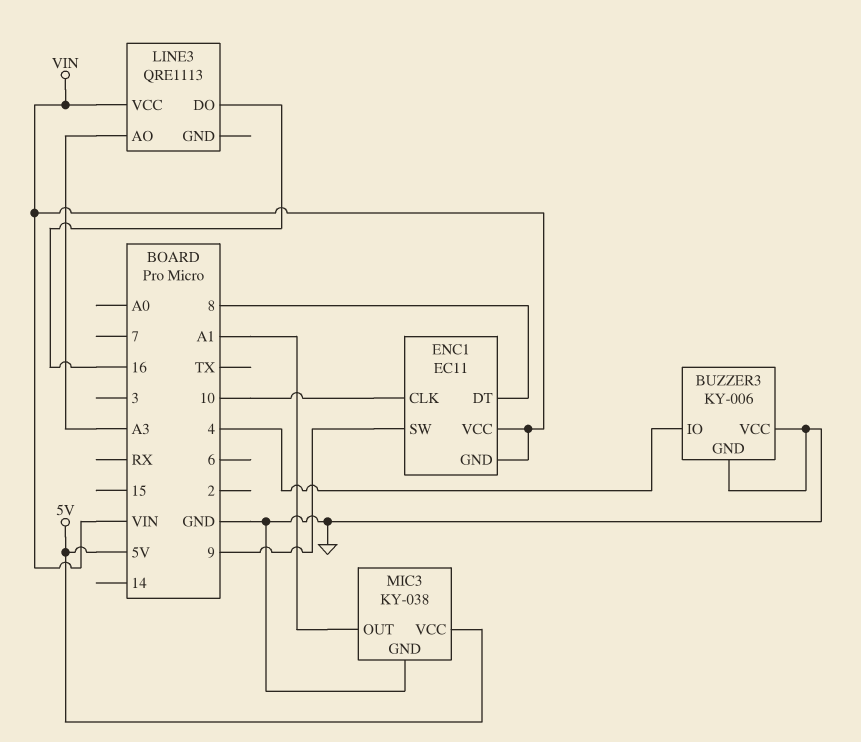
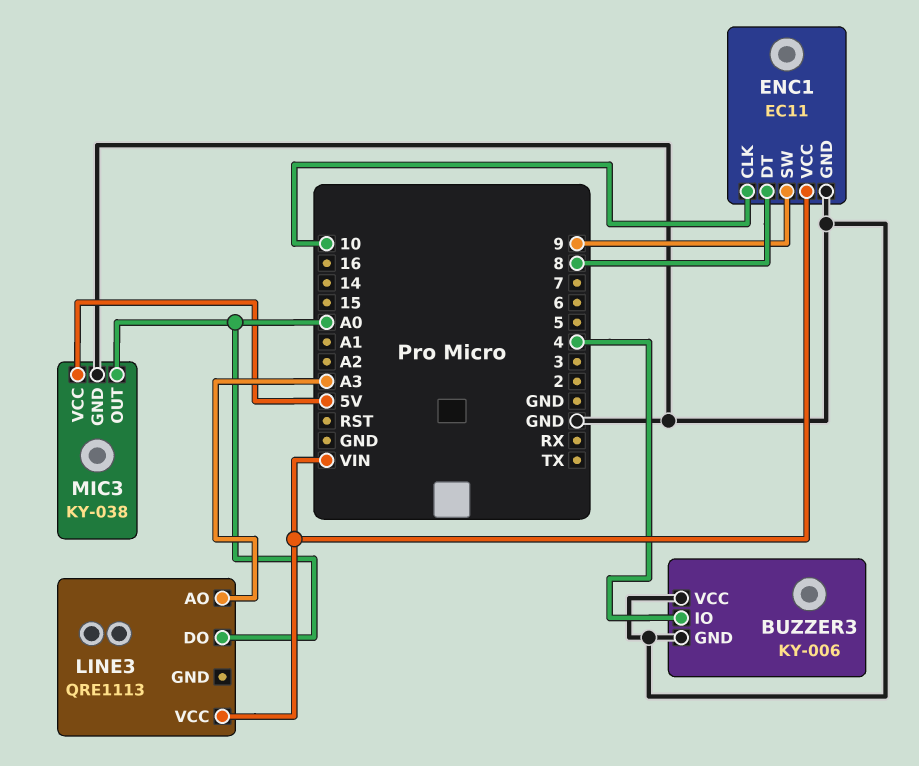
ENC1 pin GND: VIN -> GND
LINE3 pin DO: 16 -> A0
MIC3 pin OUT: A1 -> A0

